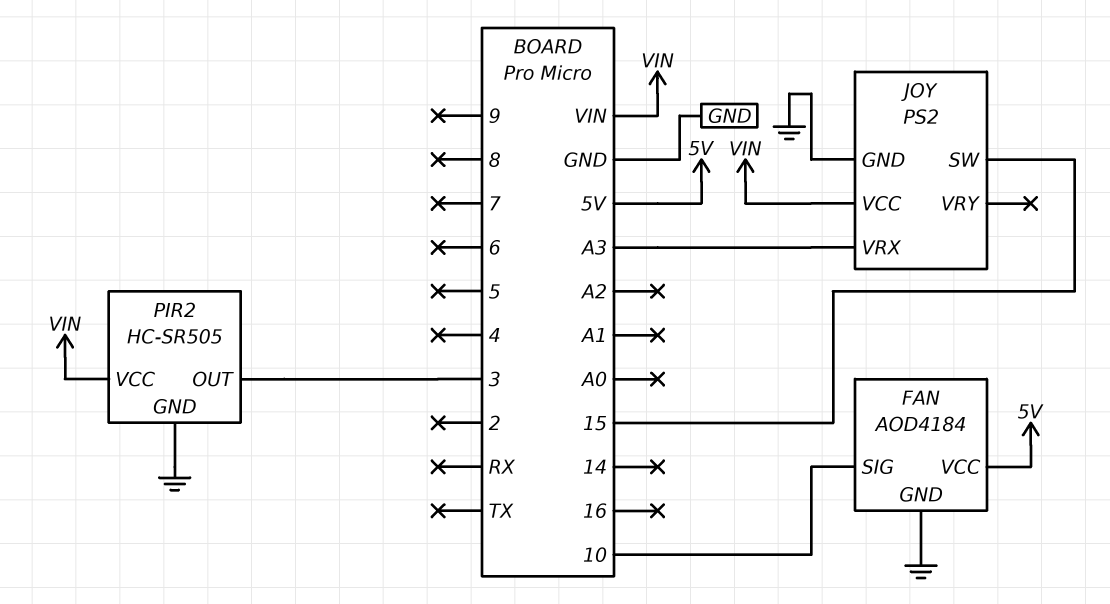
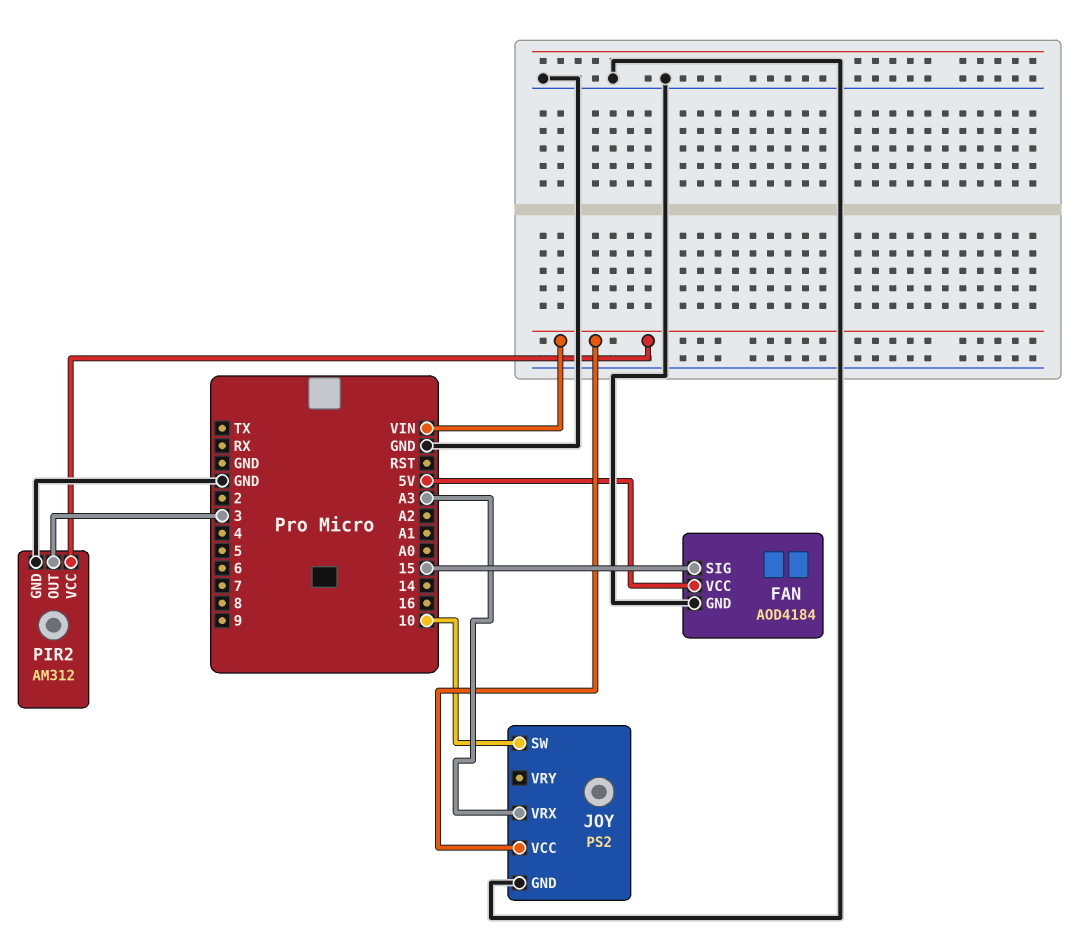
FAN pin SIG: 10 -> 15
JOY pin SW: 15 -> 10
PIR2: HC-SR505 -> AM312

